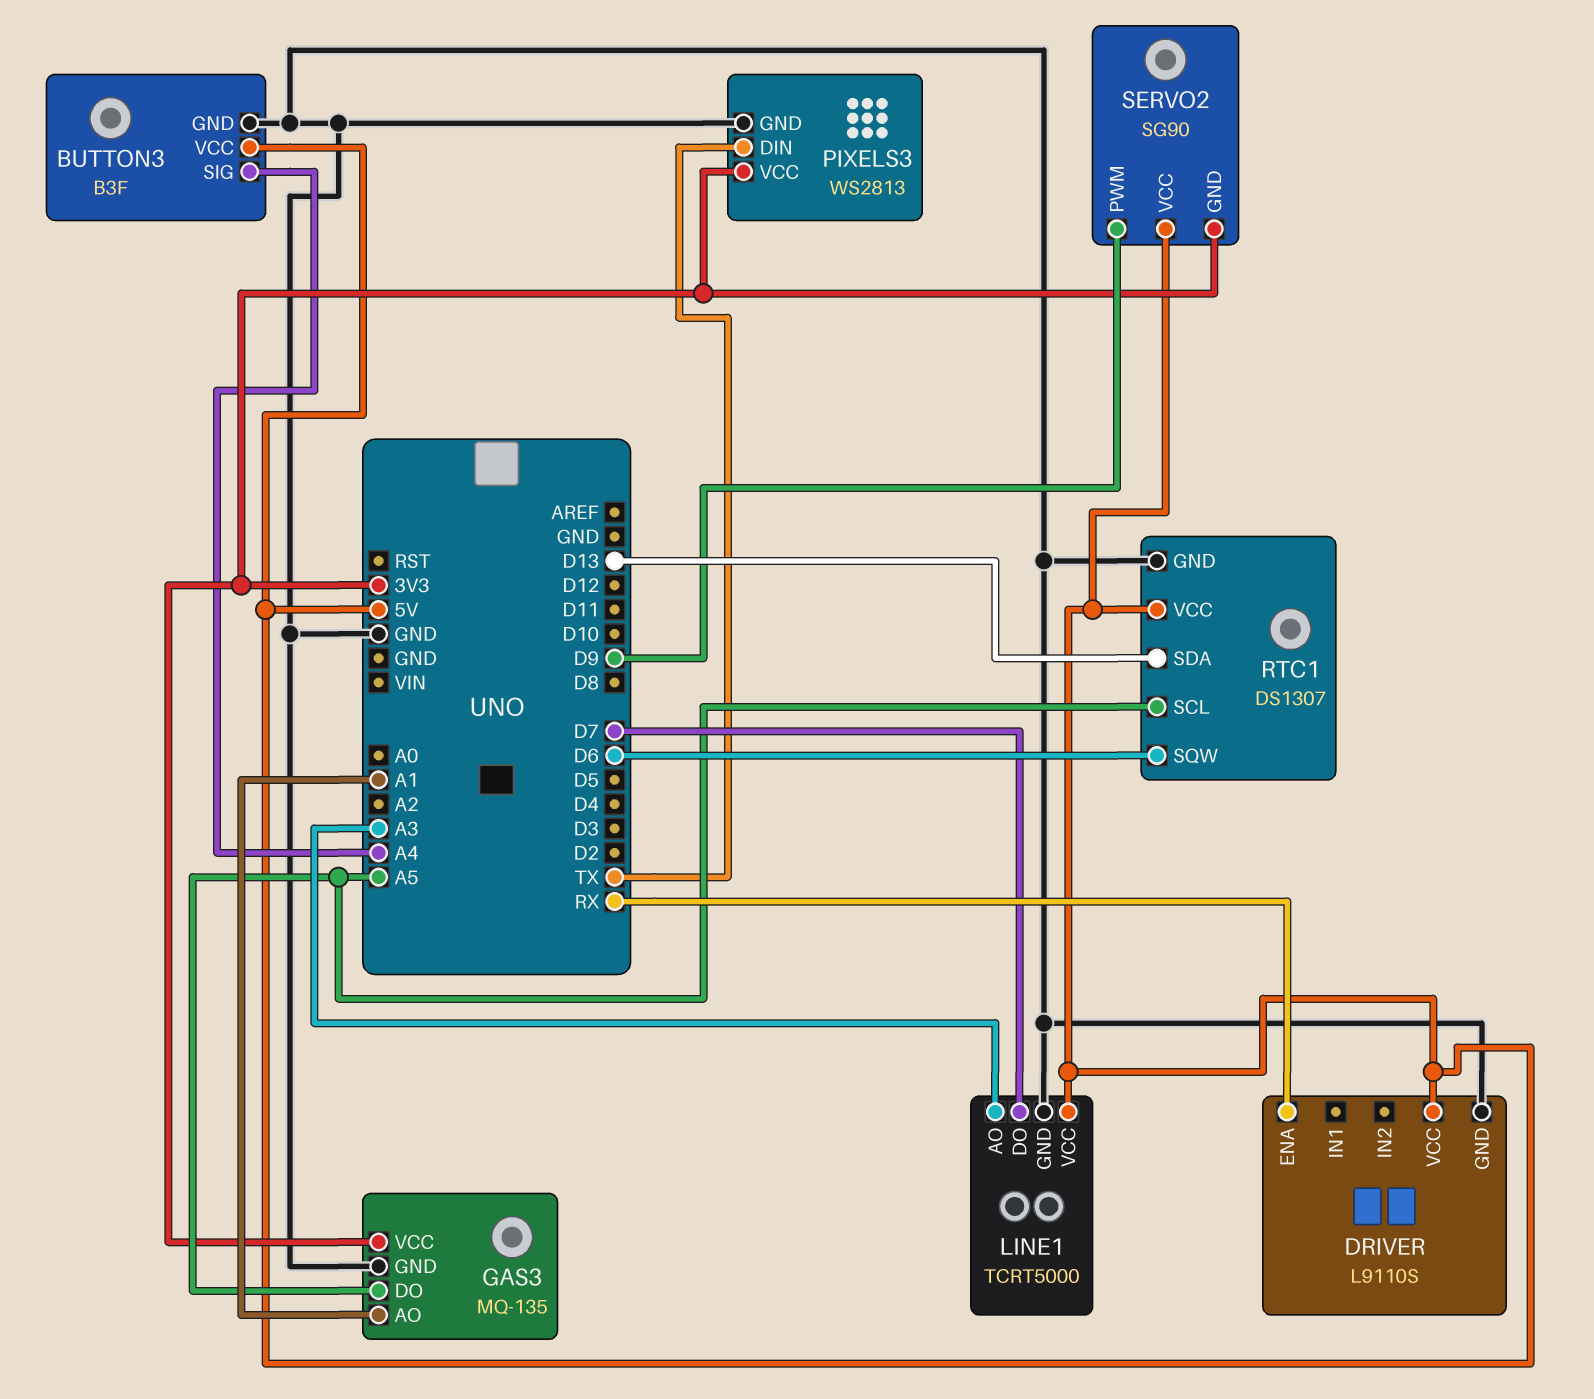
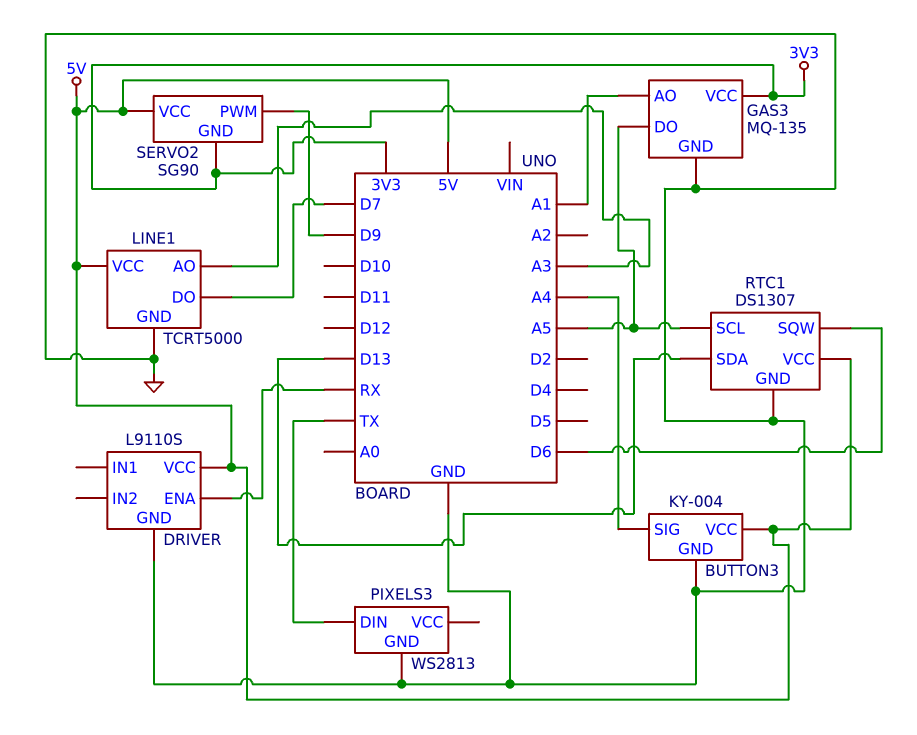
BUTTON3: B3F -> KY-004
PIXELS3 pin VCC: 3V3 -> none

